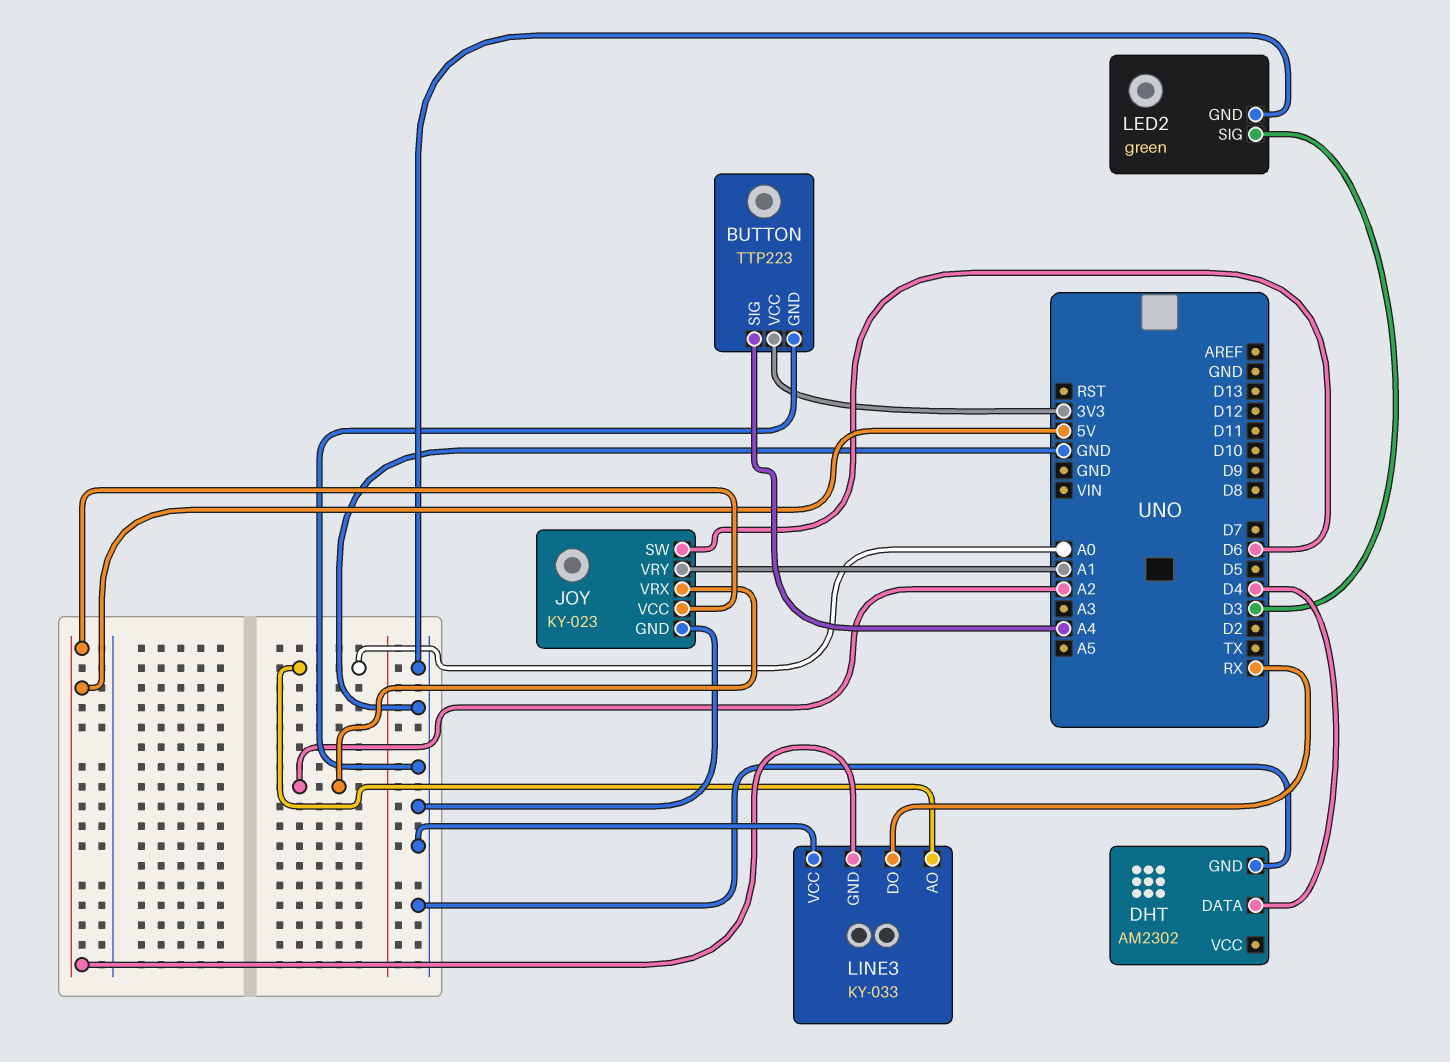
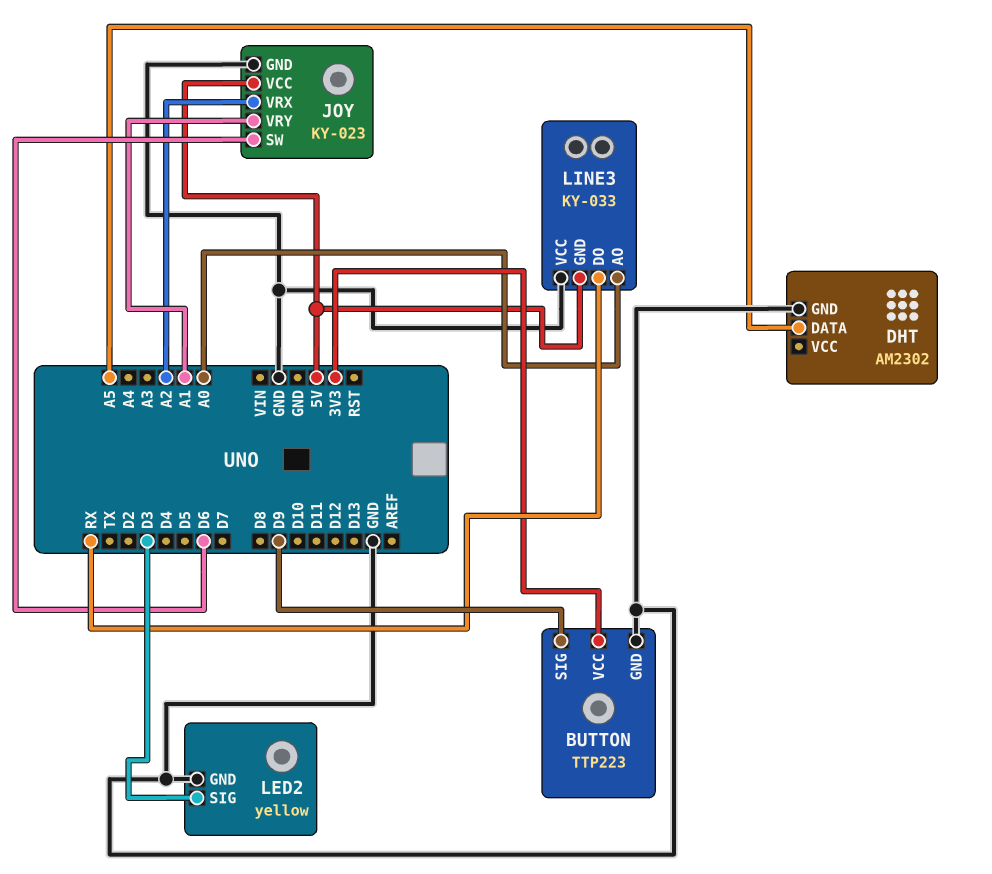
BUTTON pin SIG: A4 -> D9
DHT pin DATA: D4 -> A5
LED2: green -> yellow

